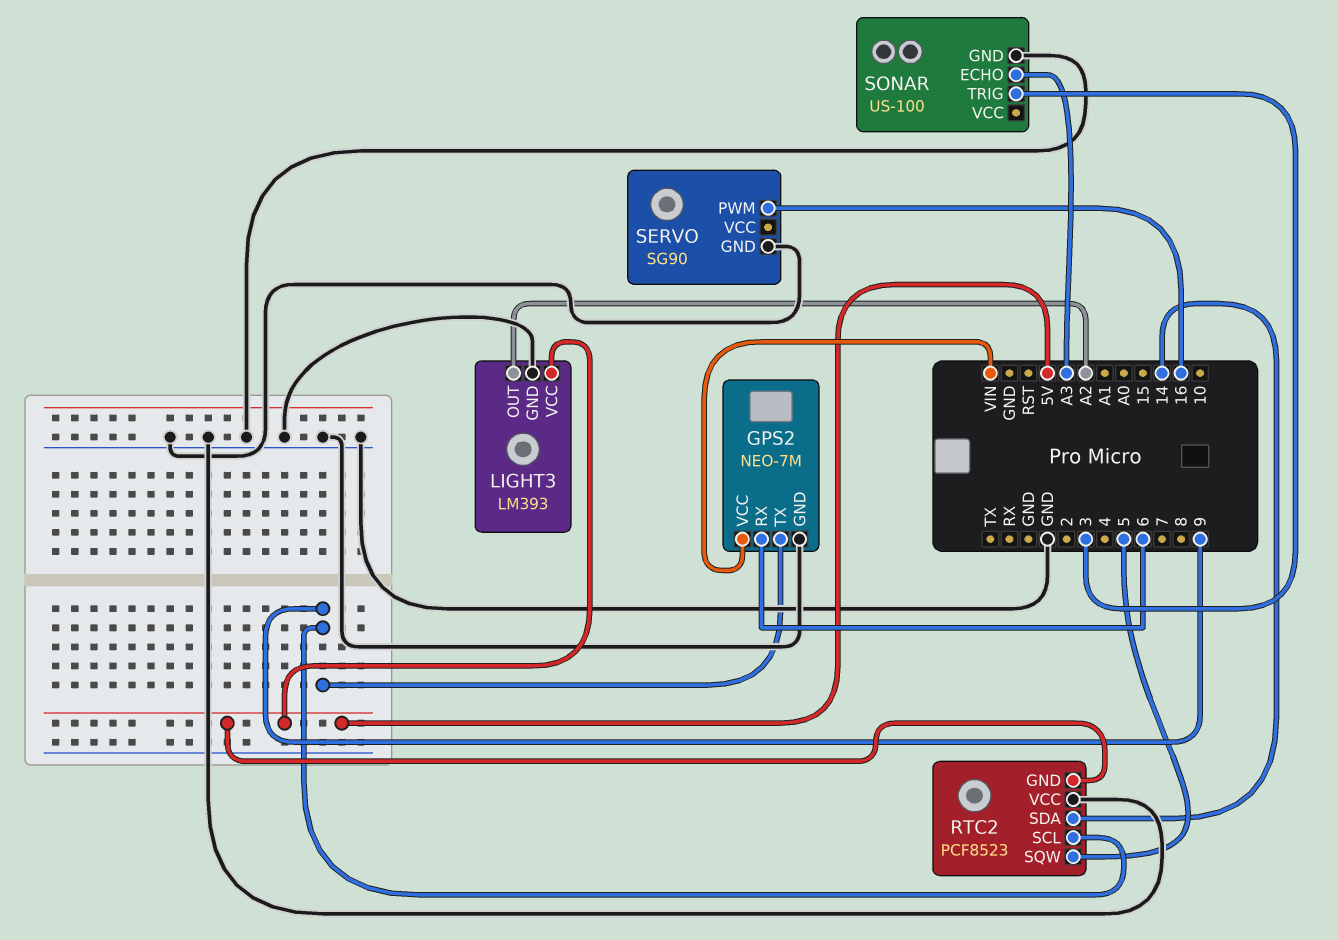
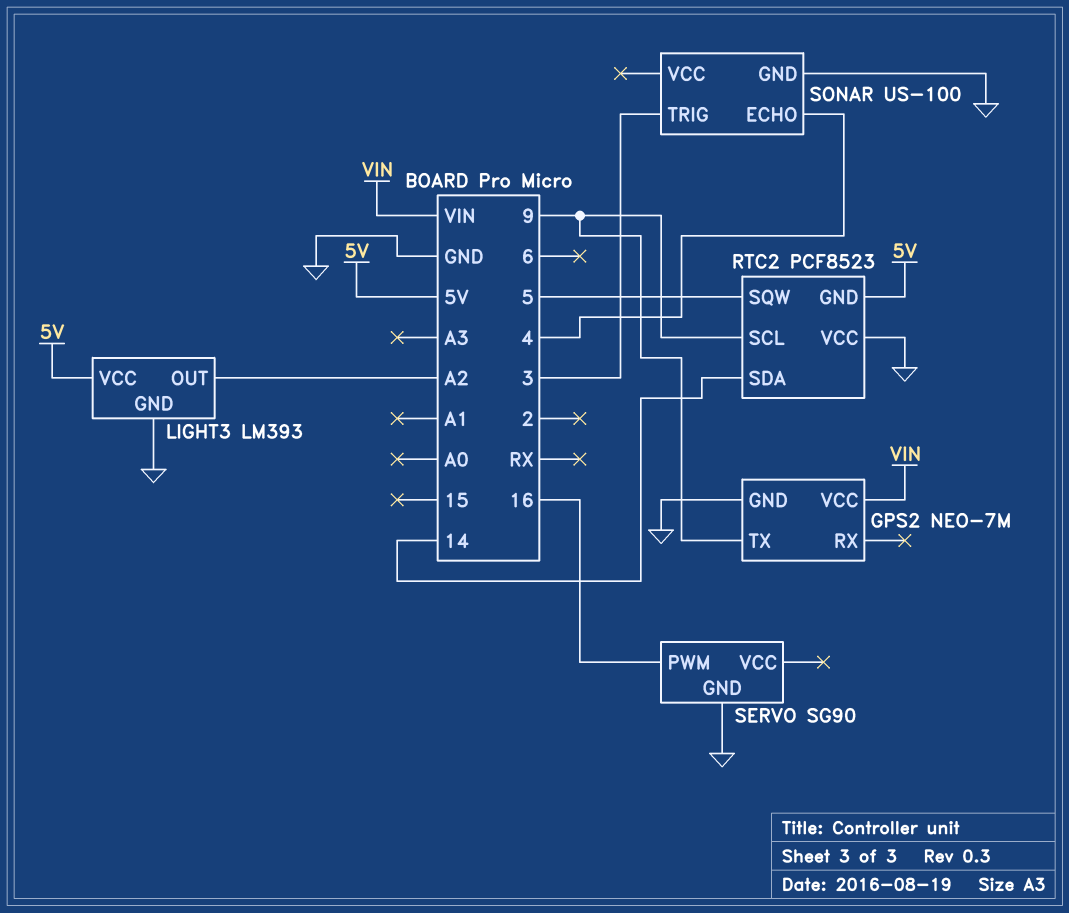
GPS2 pin RX: 6 -> none
SONAR pin ECHO: A3 -> 4

